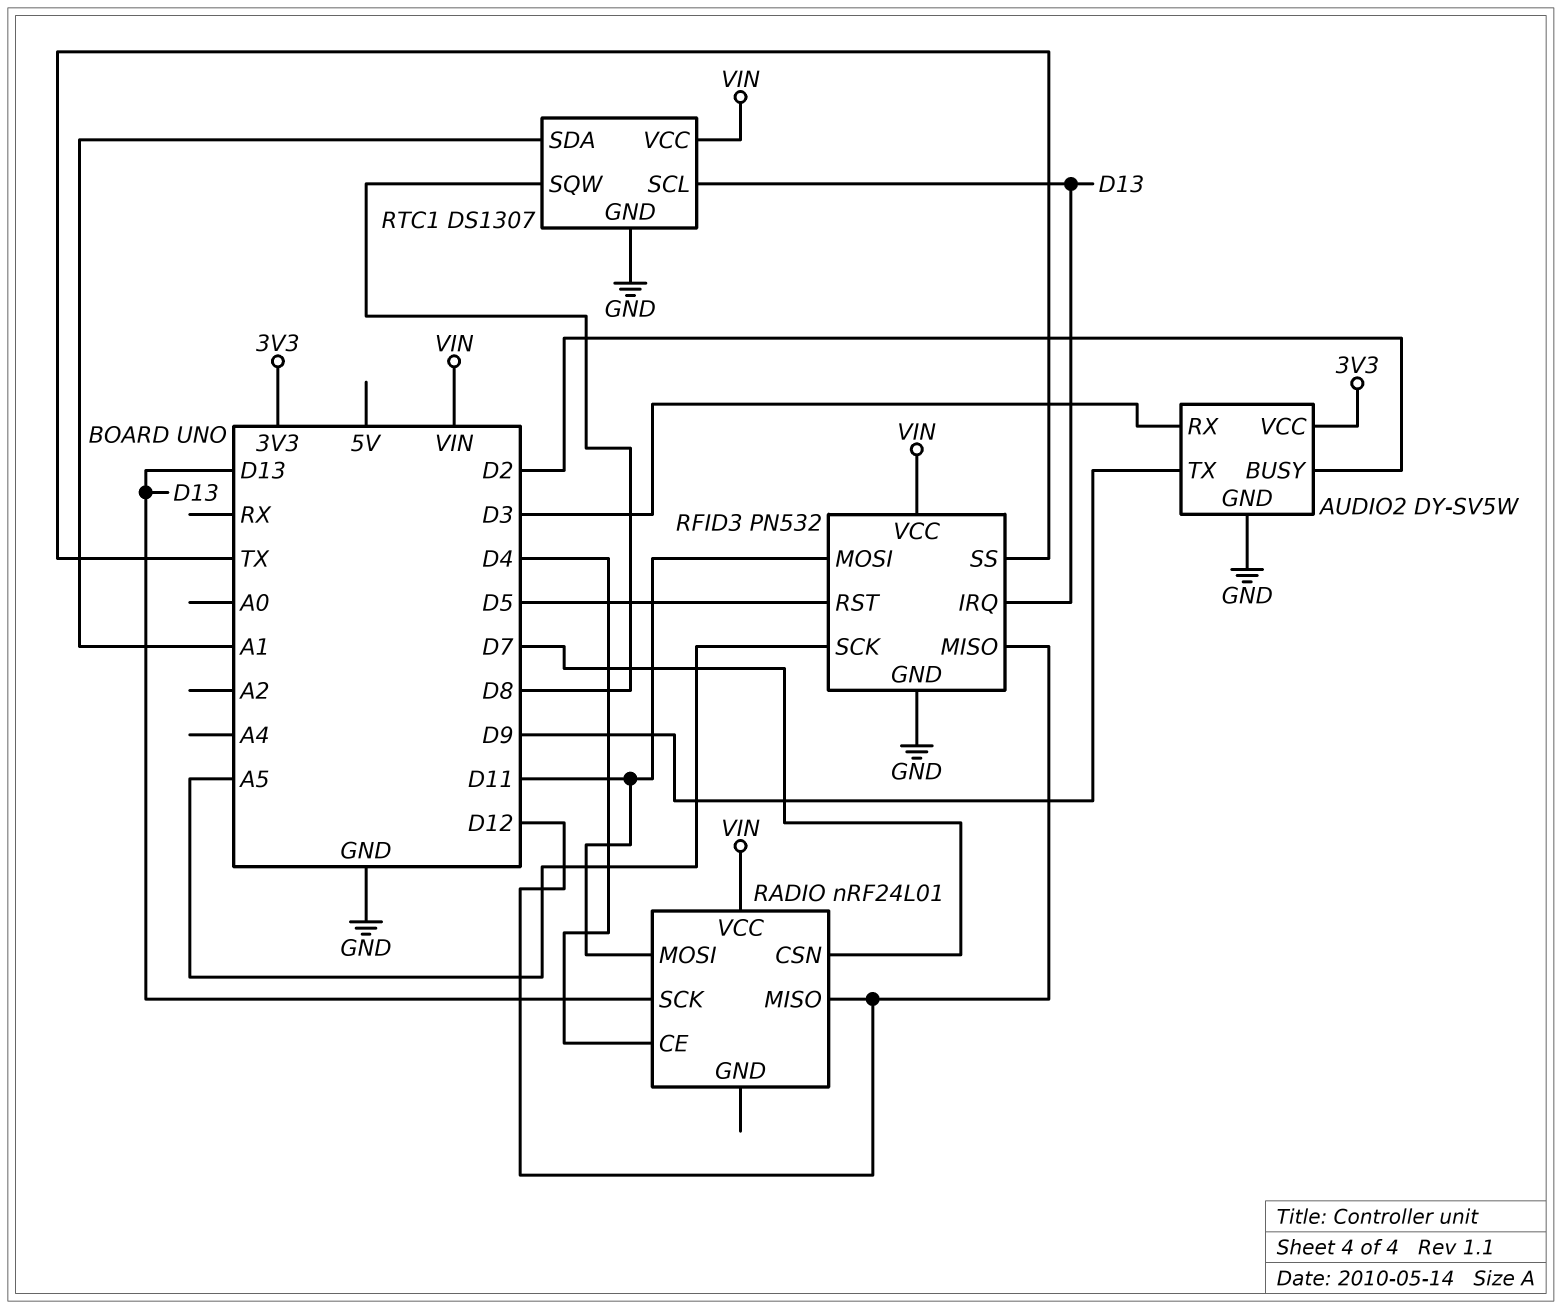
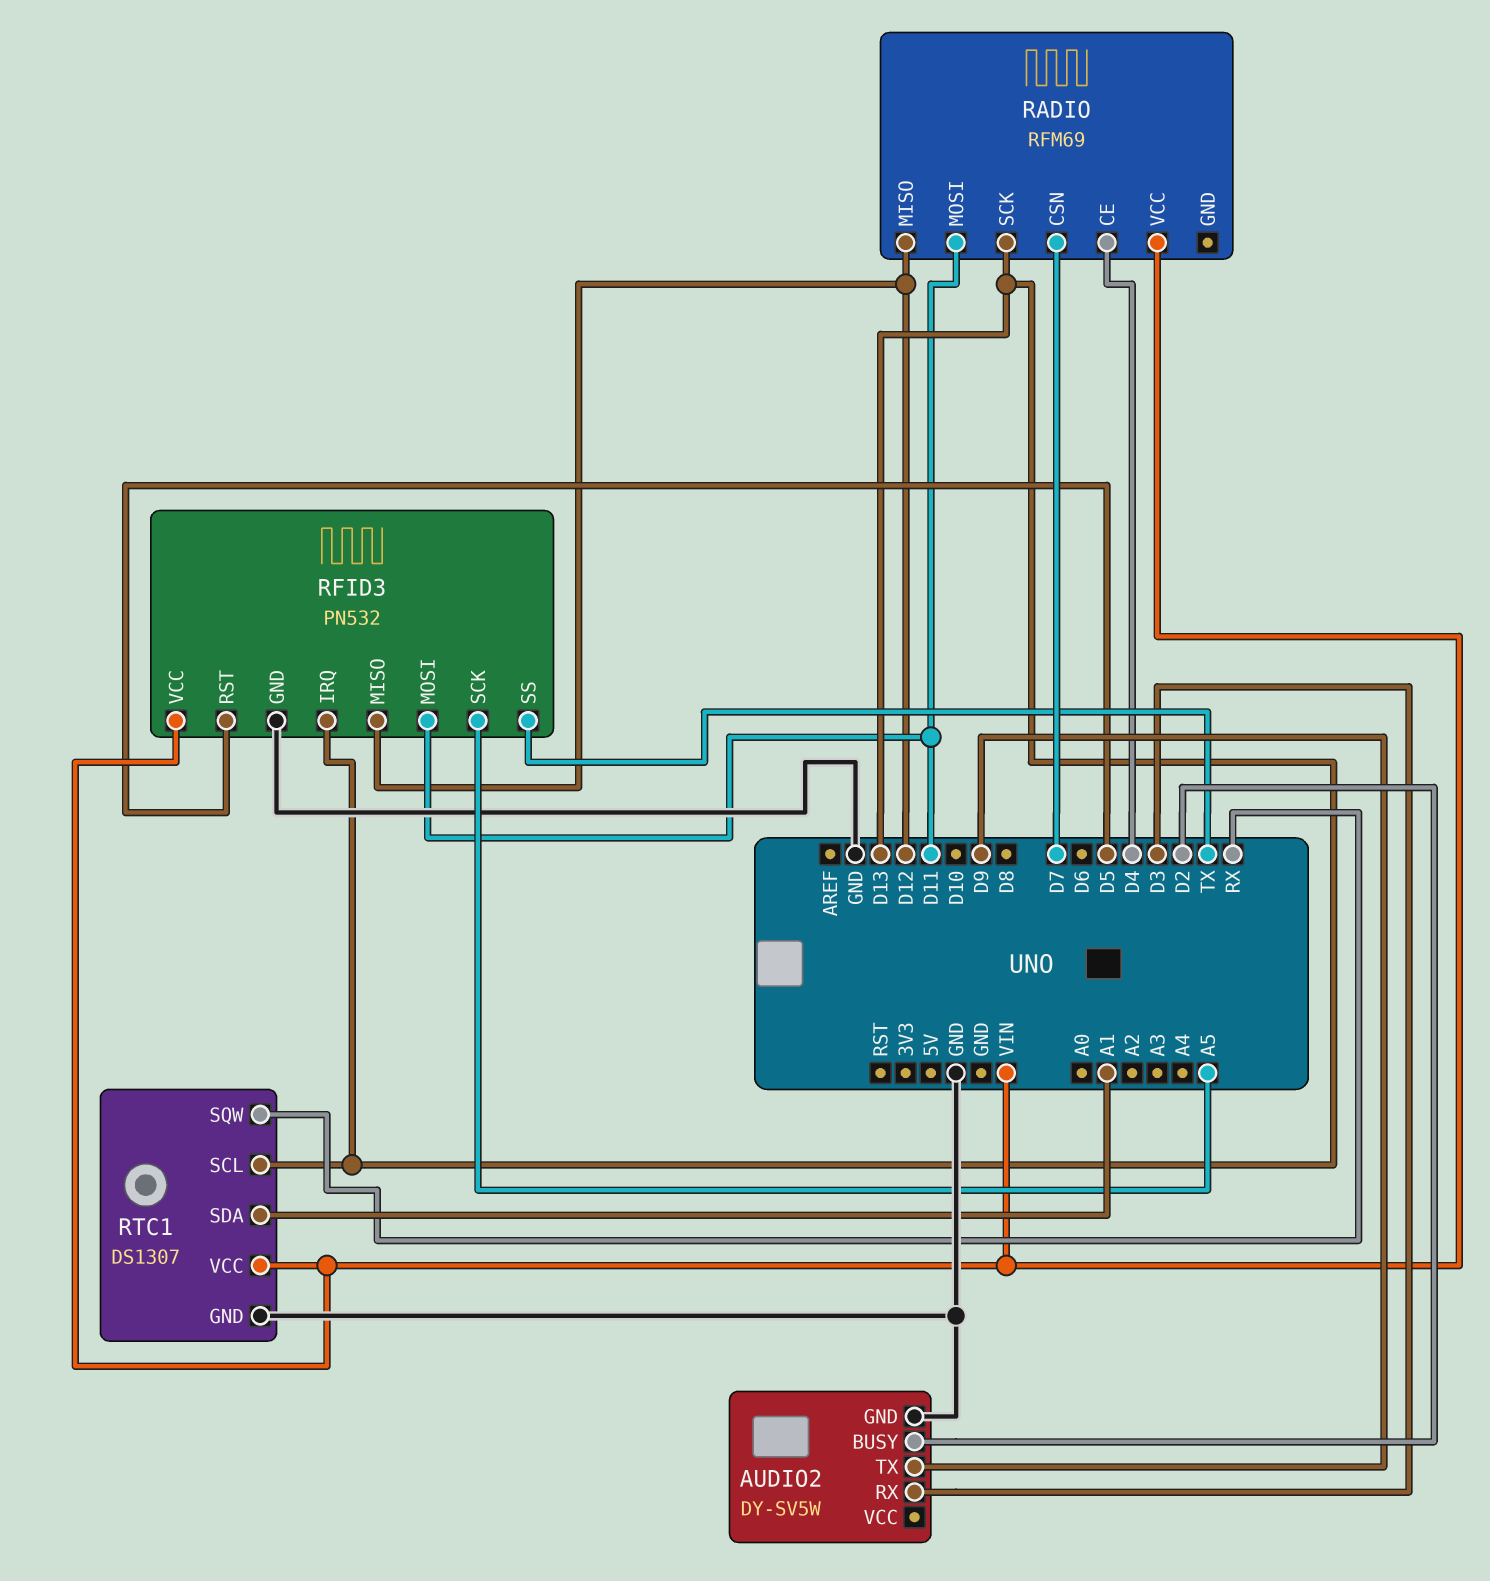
AUDIO2 pin VCC: 3V3 -> none
RADIO: nRF24L01 -> RFM69
RTC1 pin SQW: D8 -> RX

